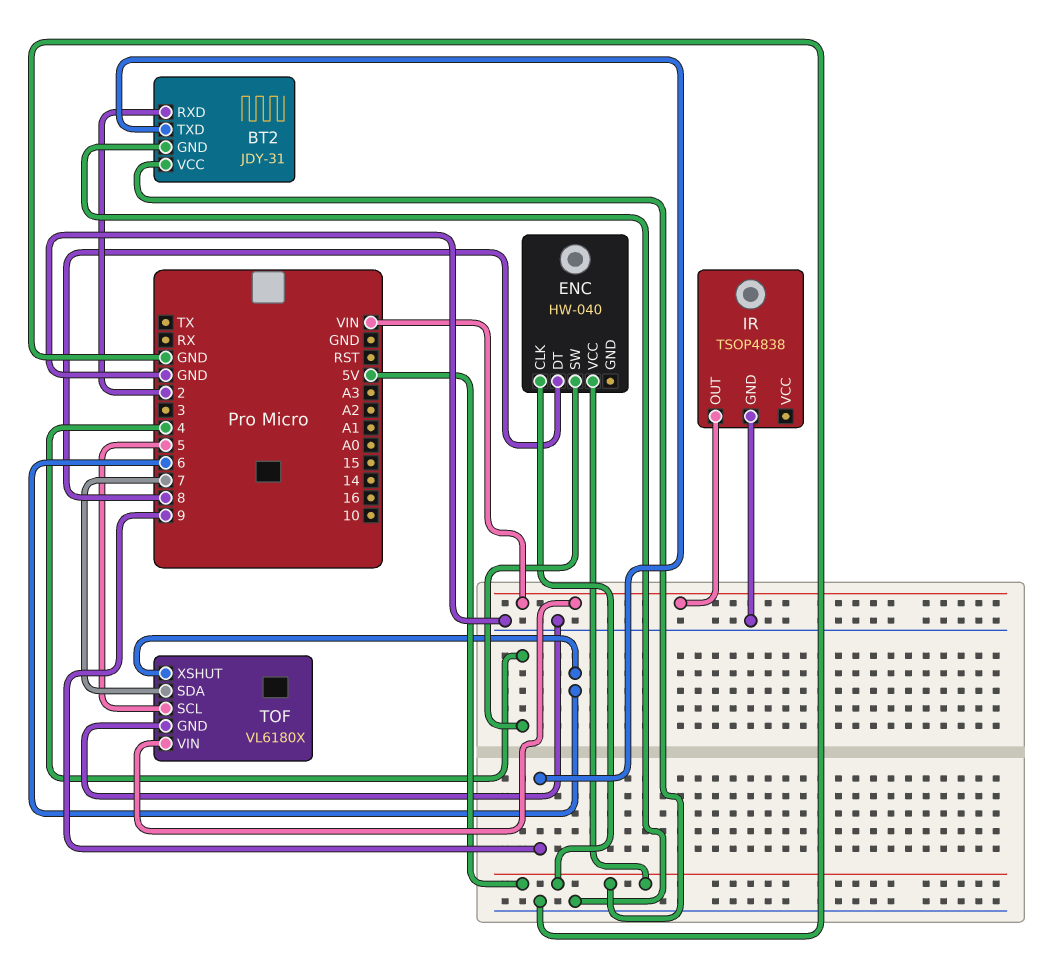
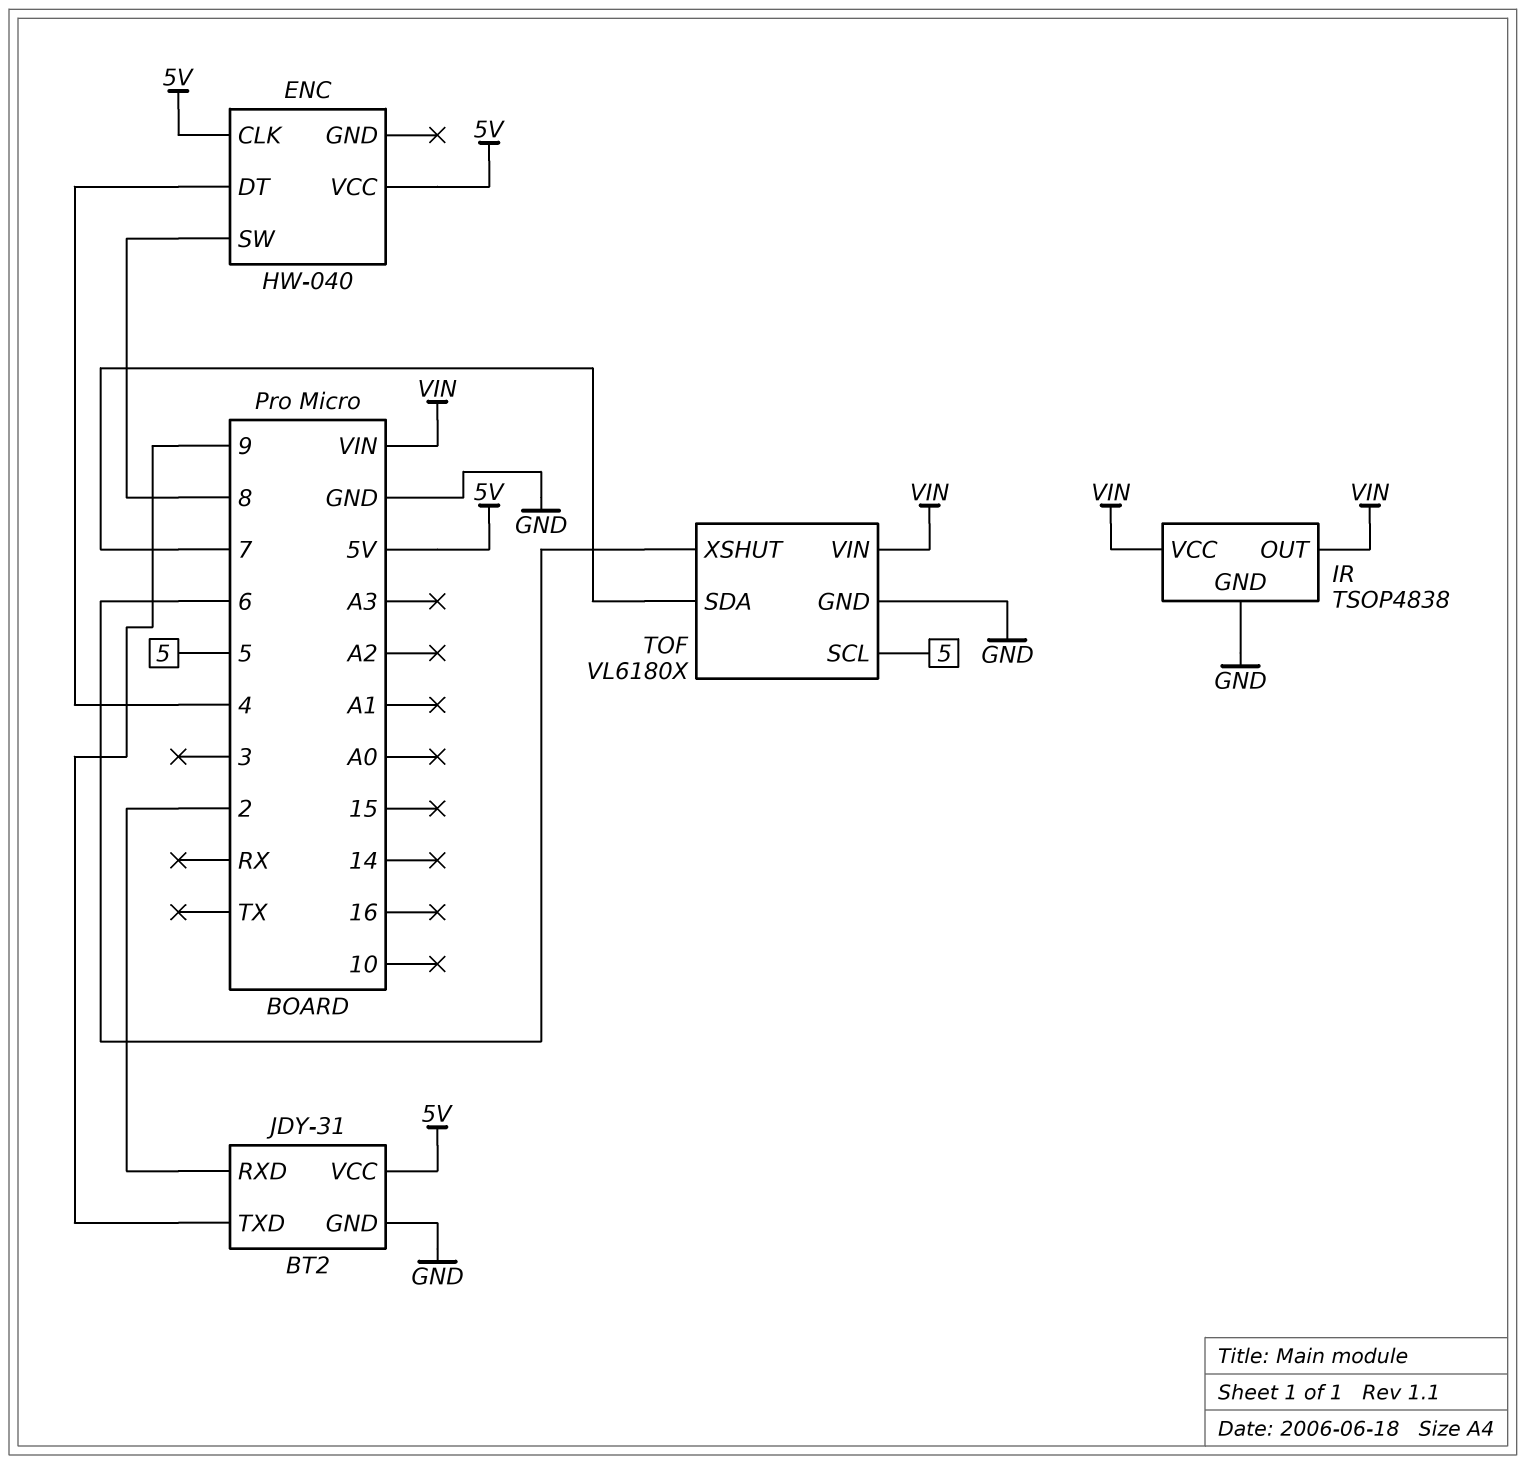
ENC pin DT: 8 -> 4
ENC pin SW: 4 -> 8
IR pin VCC: none -> VIN

